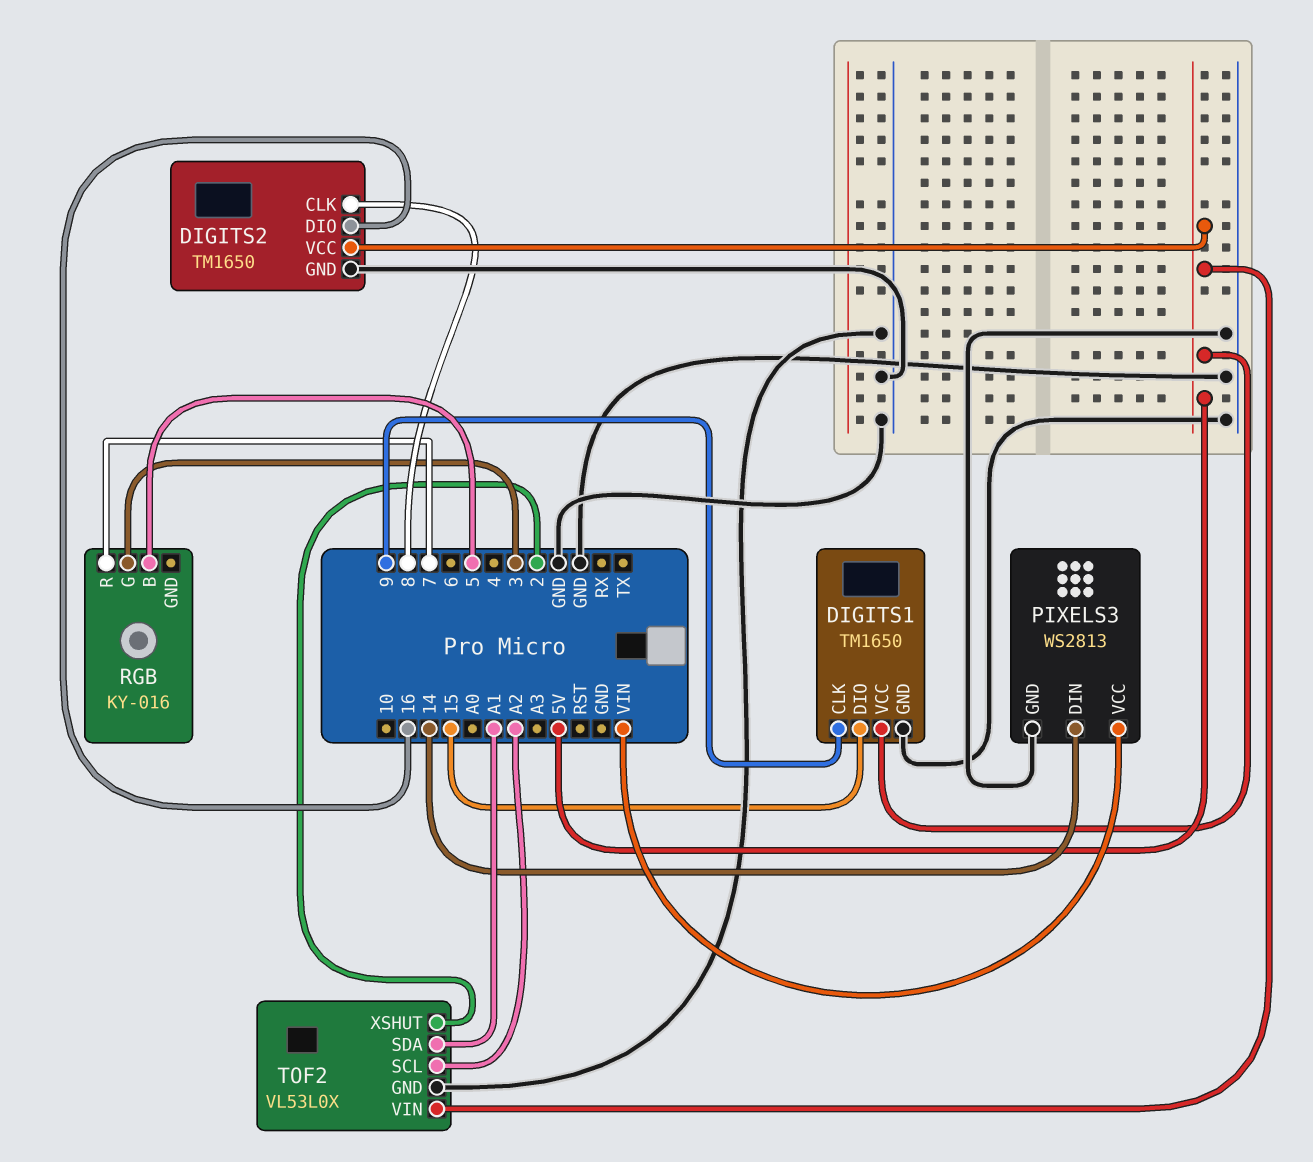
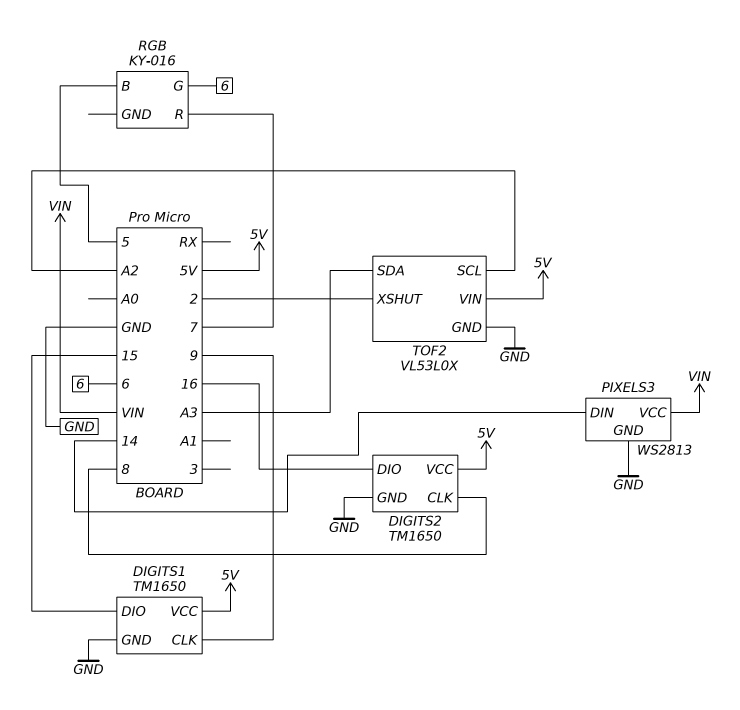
RGB pin G: 3 -> 6
TOF2 pin SDA: A1 -> A3

